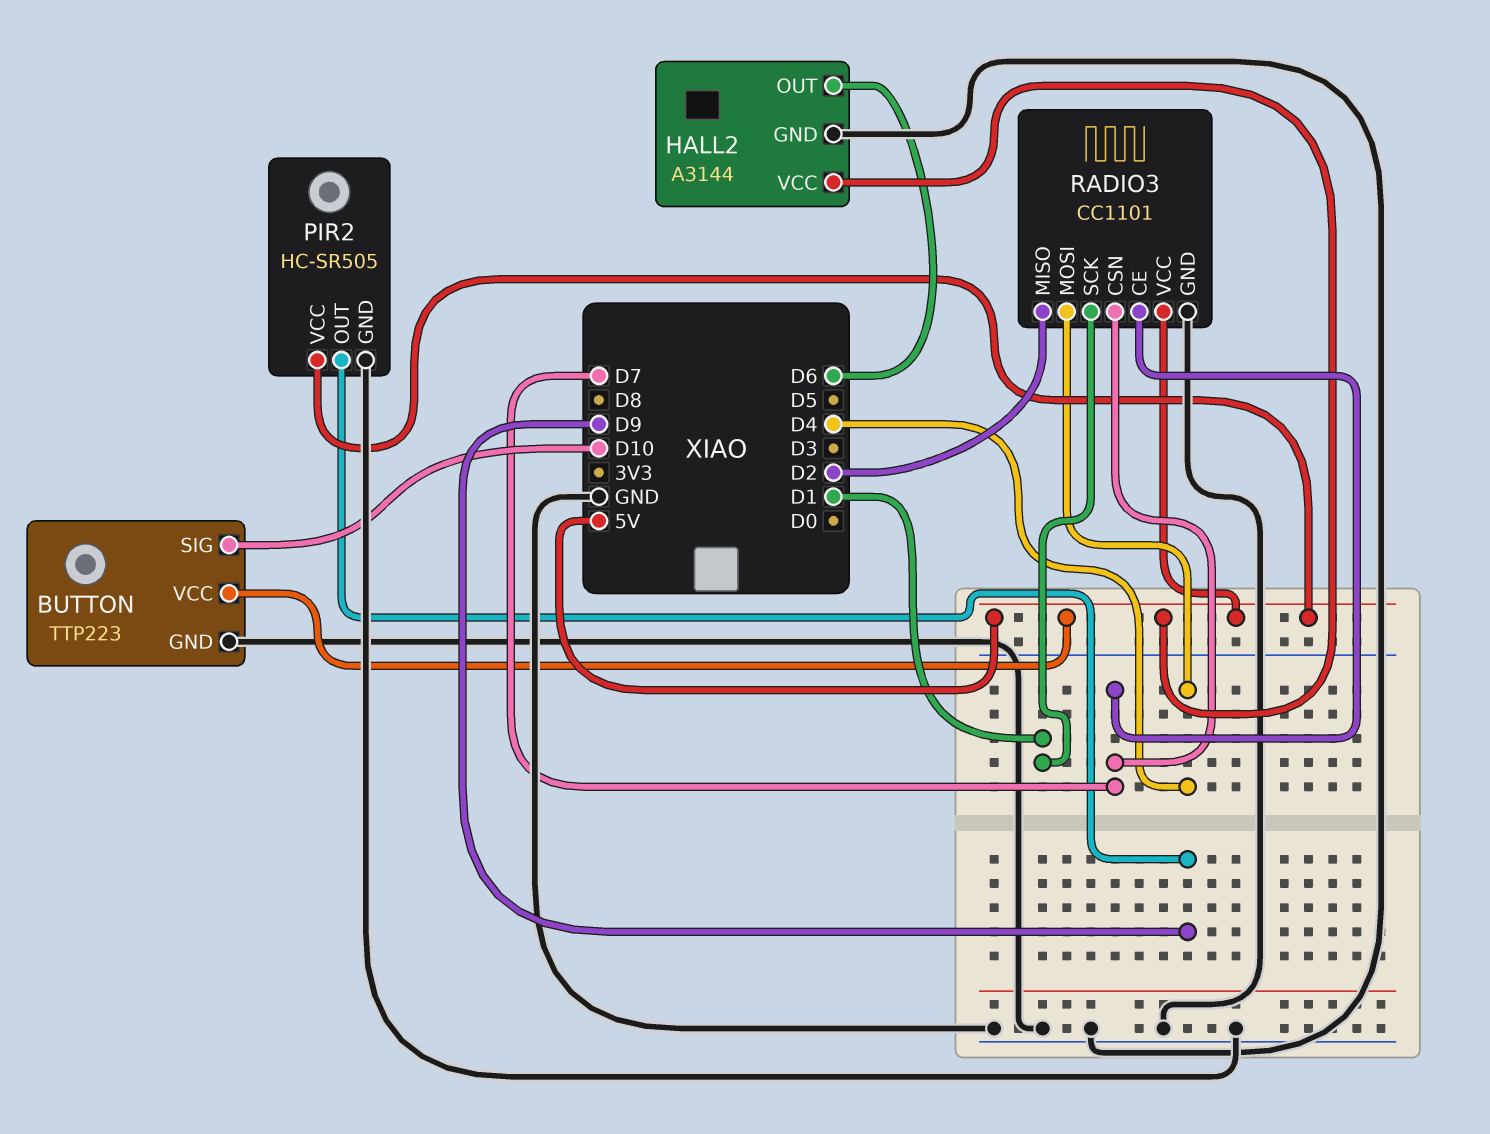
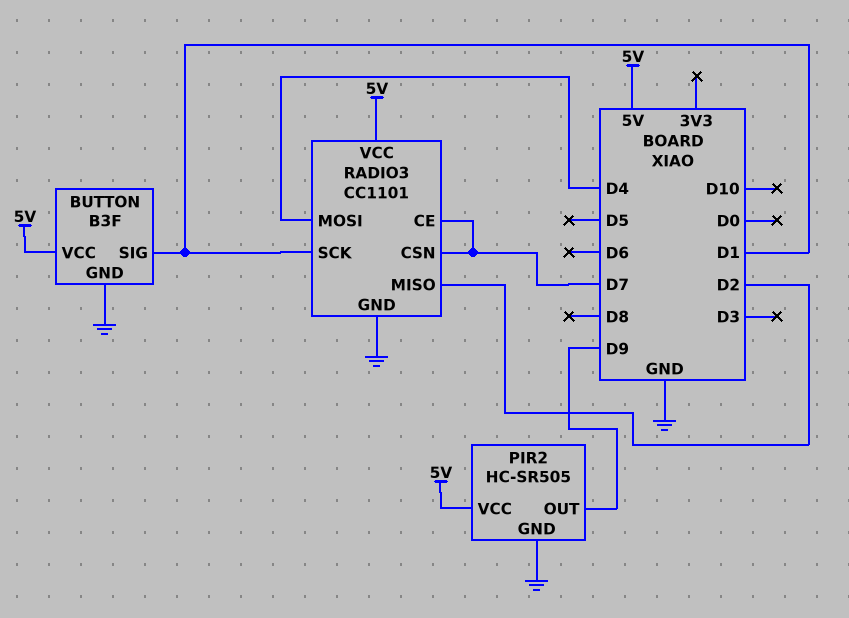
BUTTON: TTP223 -> B3F
BUTTON pin SIG: D10 -> D1
HALL2: A3144 -> none
HALL2 pin GND: GND -> none
HALL2 pin OUT: D6 -> none
HALL2 pin VCC: 5V -> none

